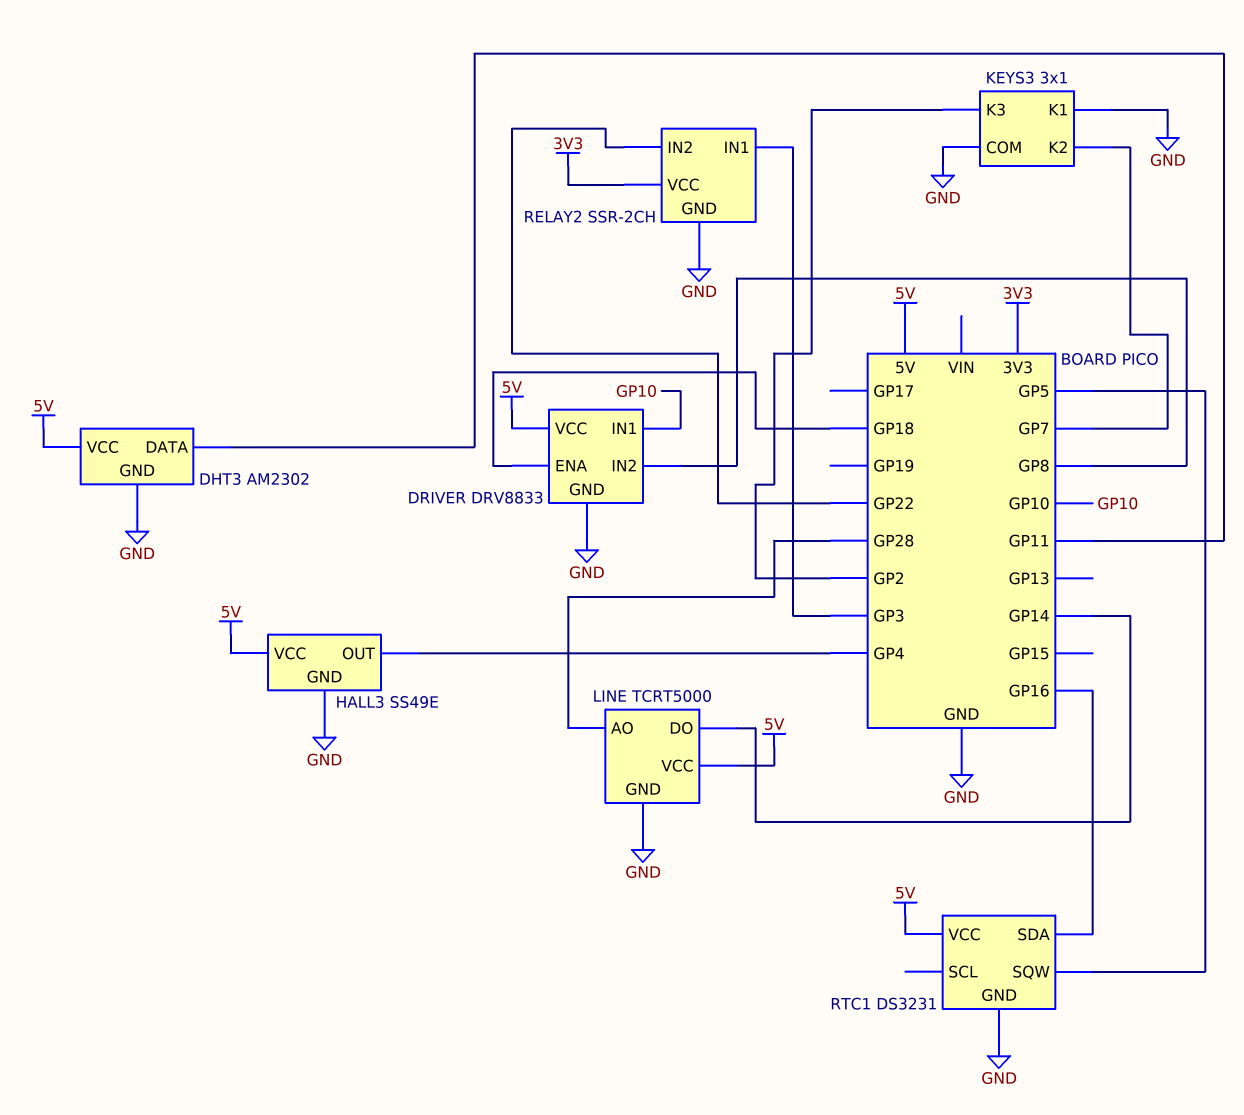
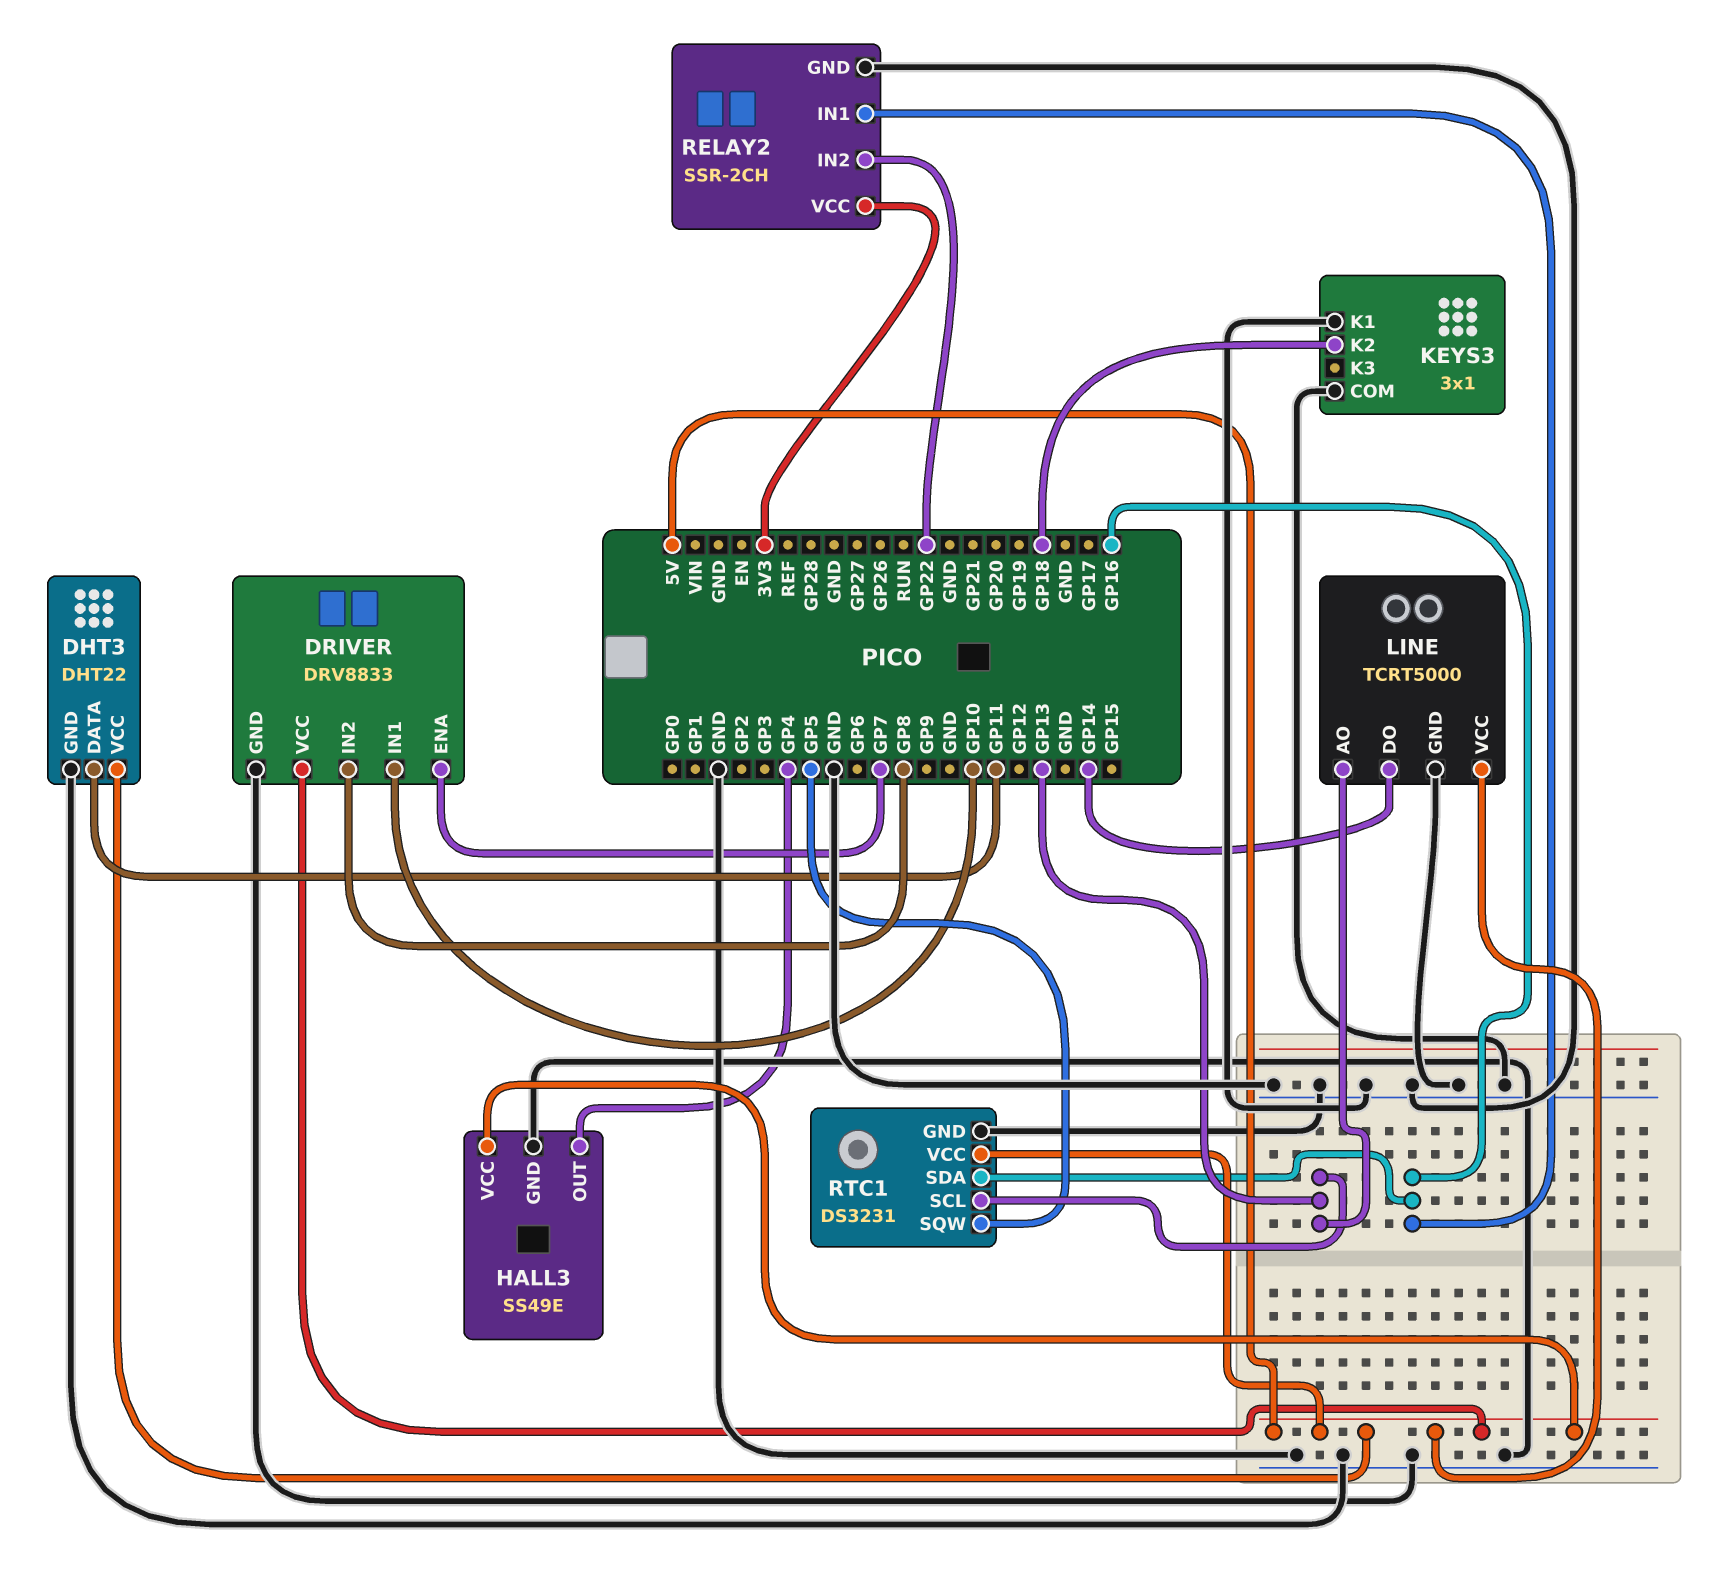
DHT3: AM2302 -> DHT22
DRIVER pin ENA: GP18 -> GP7
KEYS3 pin K2: GP7 -> GP18
KEYS3 pin K3: GP2 -> none
LINE pin AO: GP28 -> GP13
RELAY2 pin IN1: GP3 -> GP16
RTC1 pin SCL: none -> GP13

